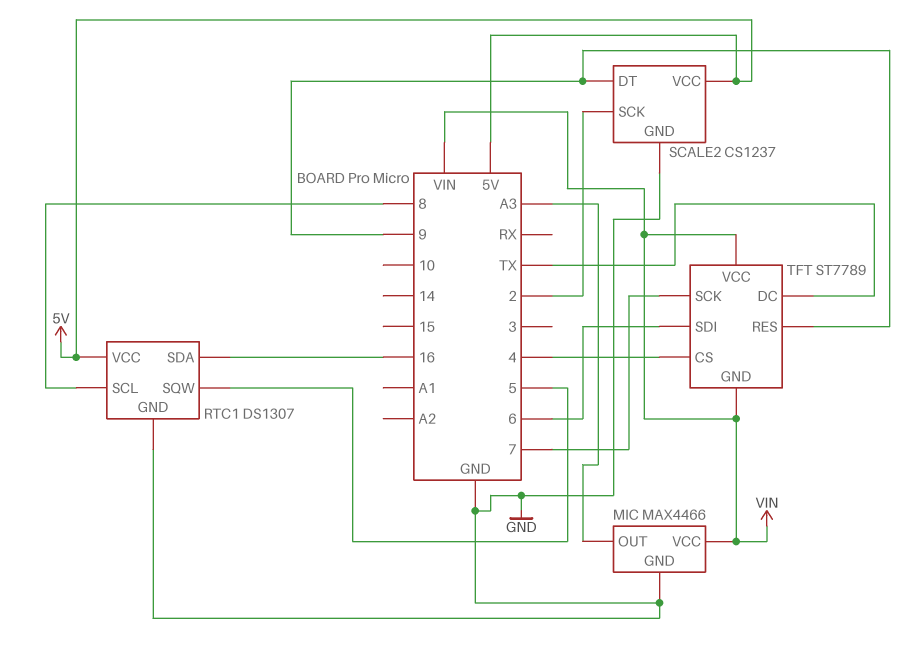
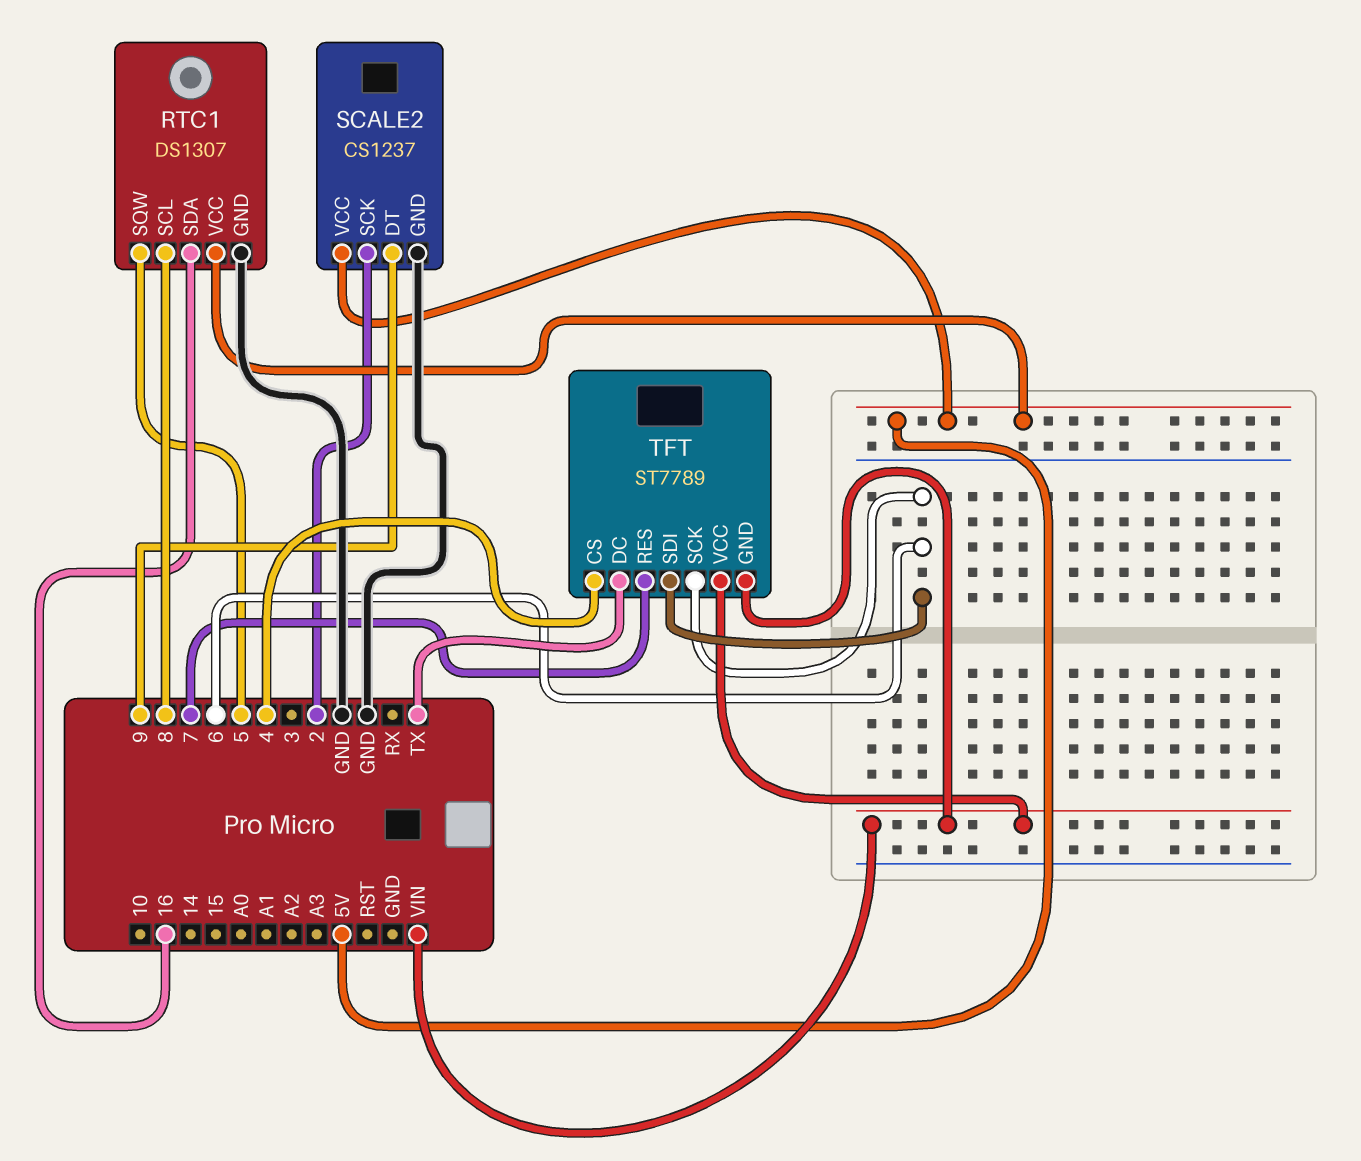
MIC: MAX4466 -> none
MIC pin GND: GND -> none
MIC pin OUT: A3 -> none
MIC pin VCC: VIN -> none
TFT pin RES: 9 -> 7
TFT pin SCK: 7 -> 6

